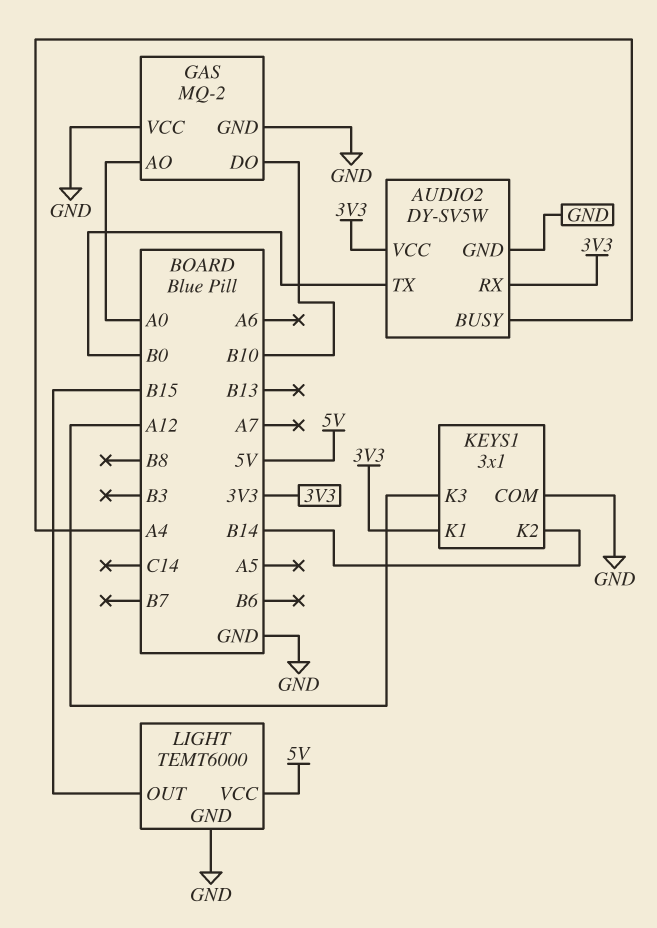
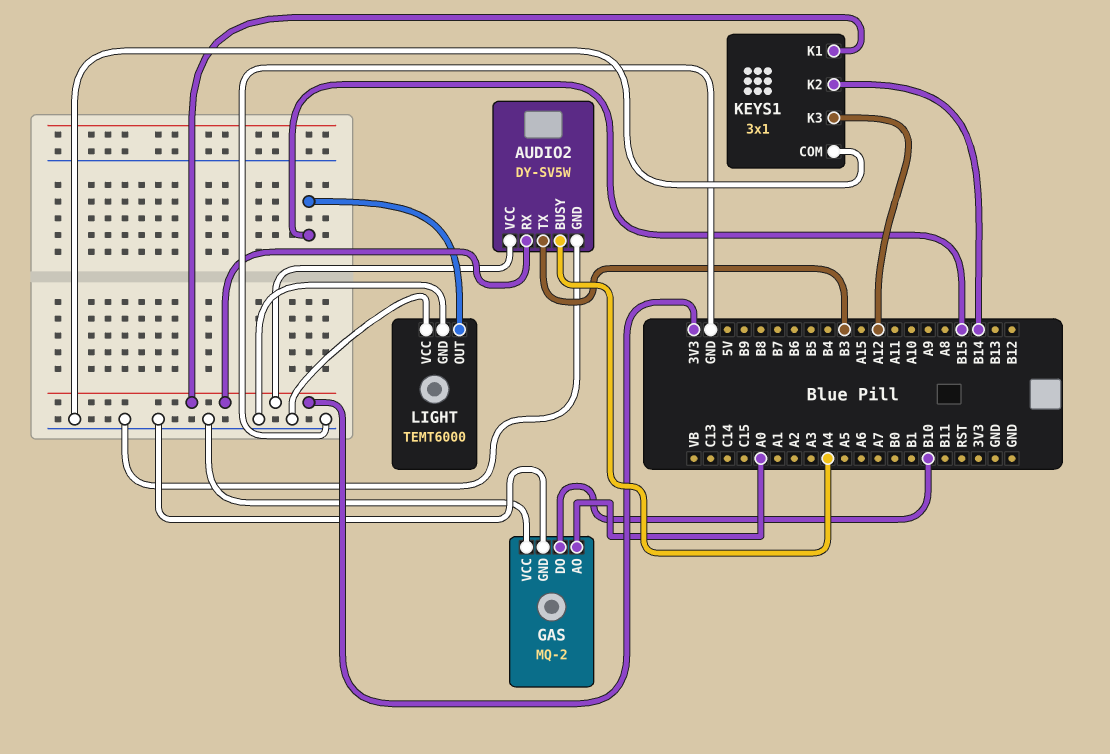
AUDIO2 pin TX: B0 -> B3
LIGHT pin VCC: 5V -> GND

